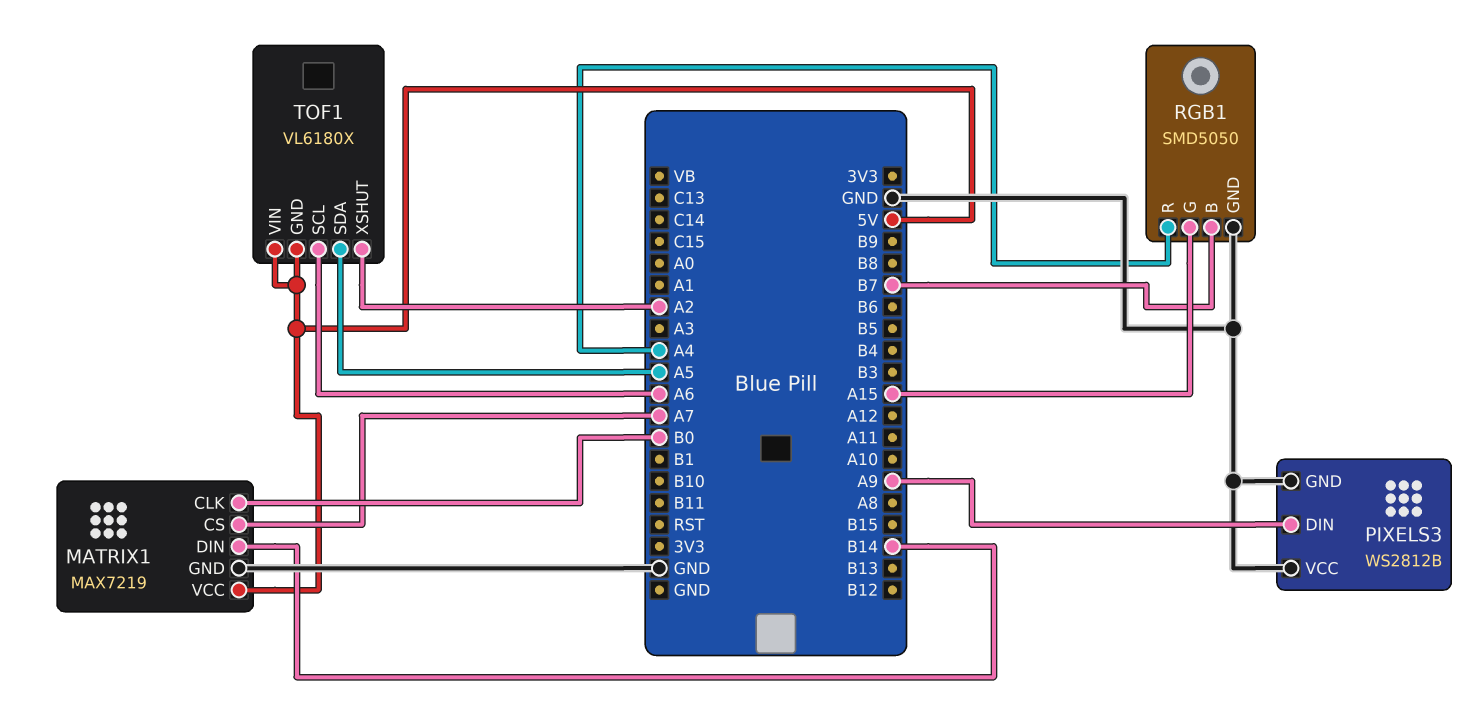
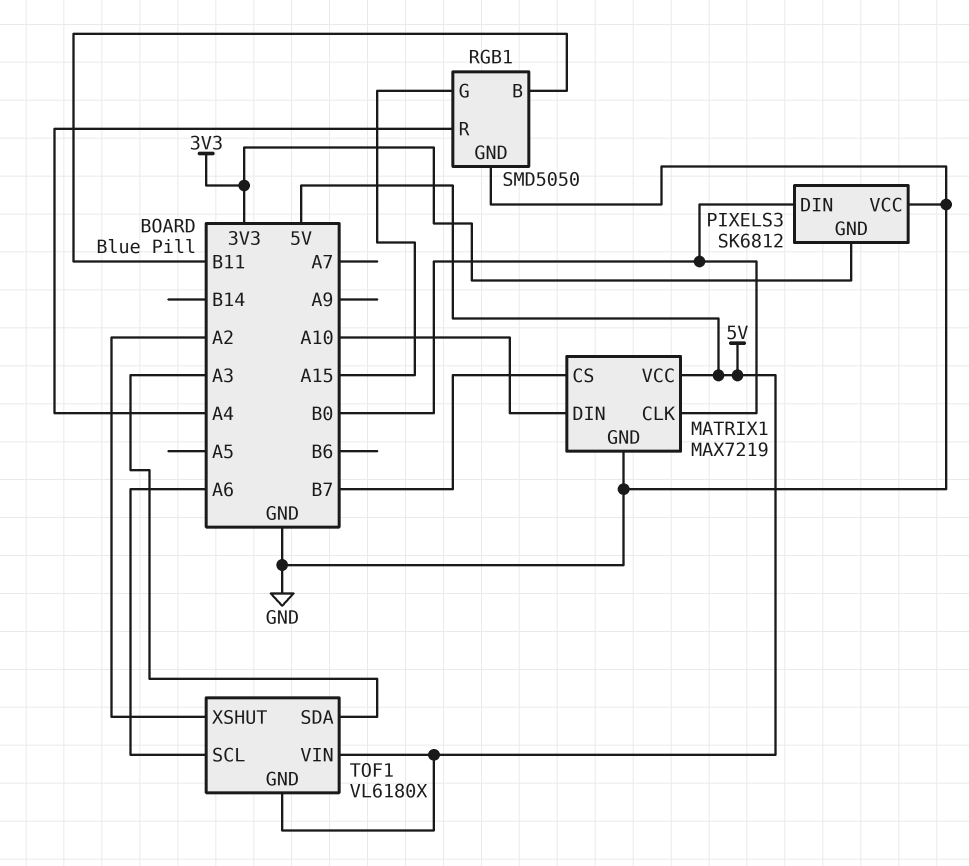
MATRIX1 pin CS: A7 -> B7
MATRIX1 pin DIN: B14 -> A10
PIXELS3: WS2812B -> SK6812
PIXELS3 pin DIN: A9 -> B0
PIXELS3 pin GND: GND -> 3V3
RGB1 pin B: B7 -> B11
TOF1 pin SDA: A5 -> A3

